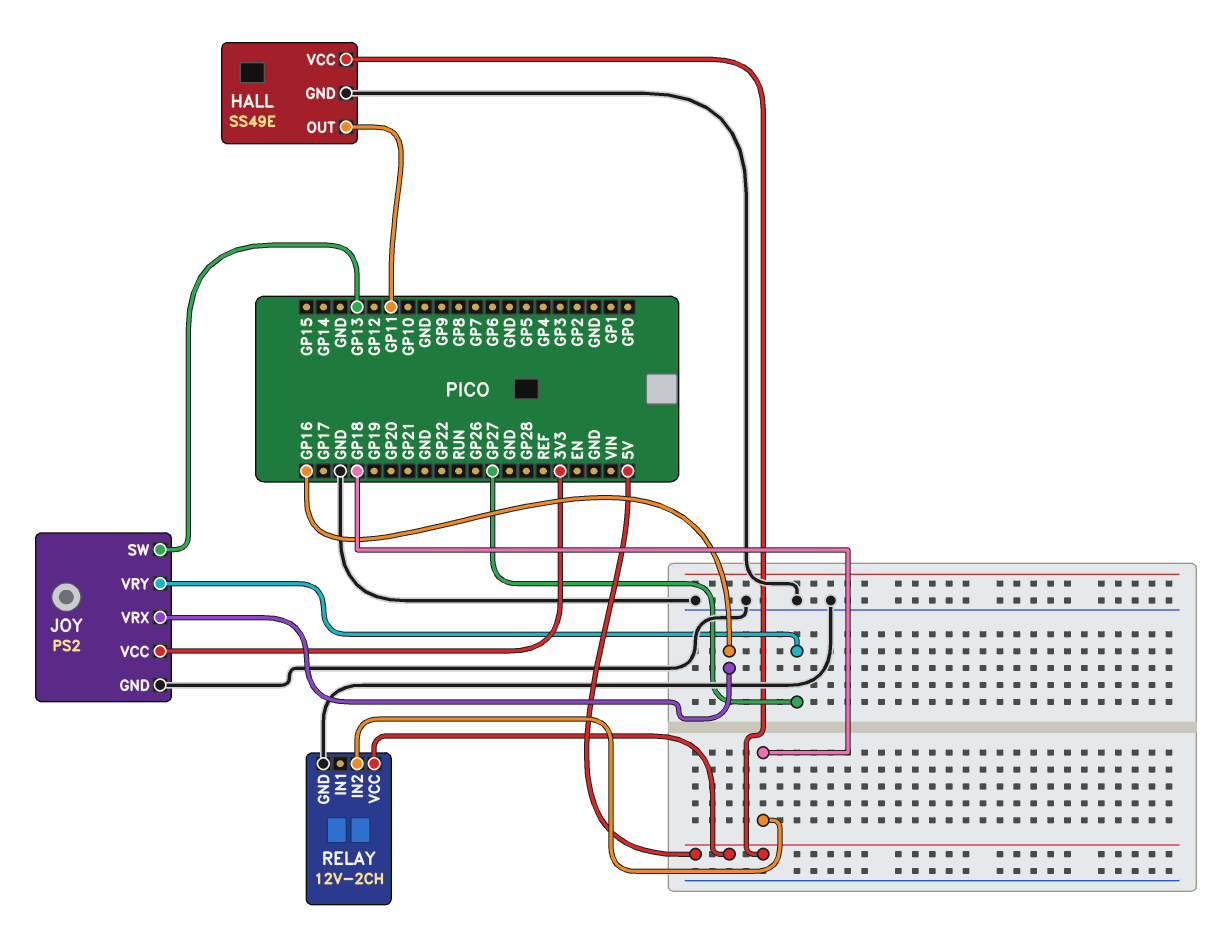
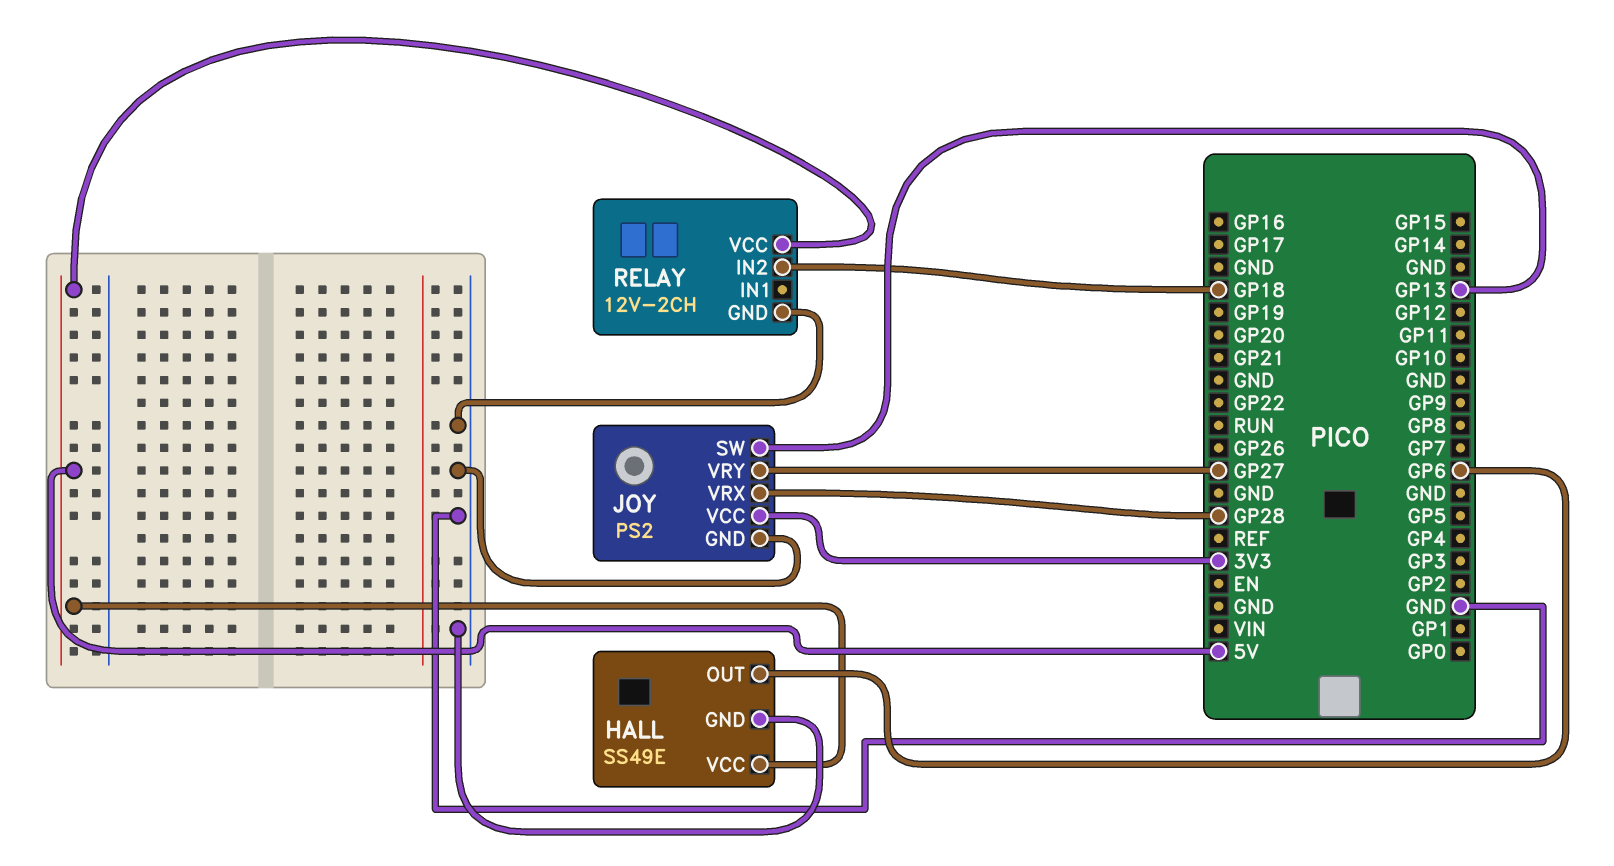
HALL pin OUT: GP11 -> GP6
JOY pin VRX: GP16 -> GP28

